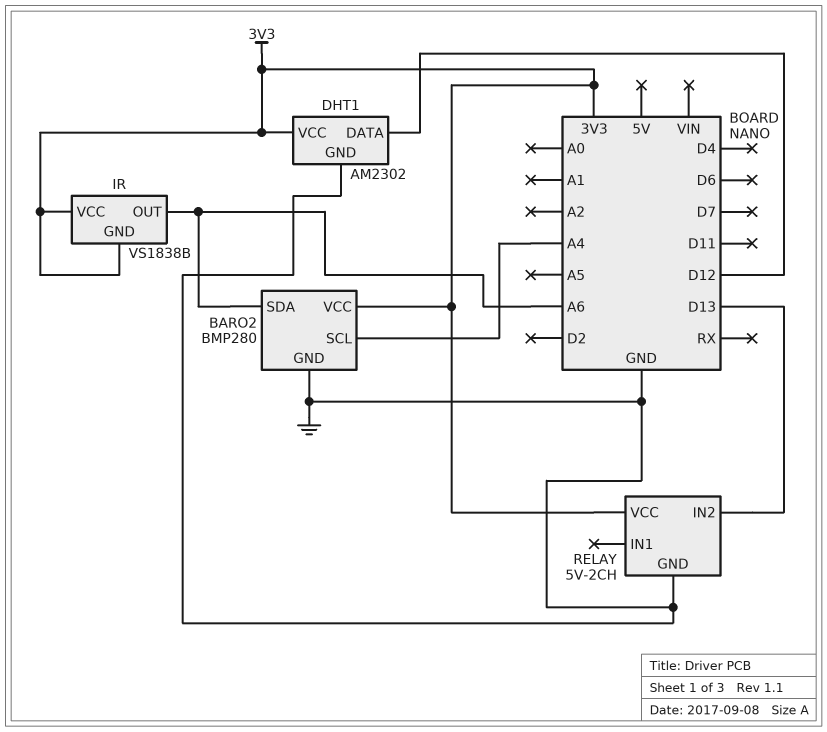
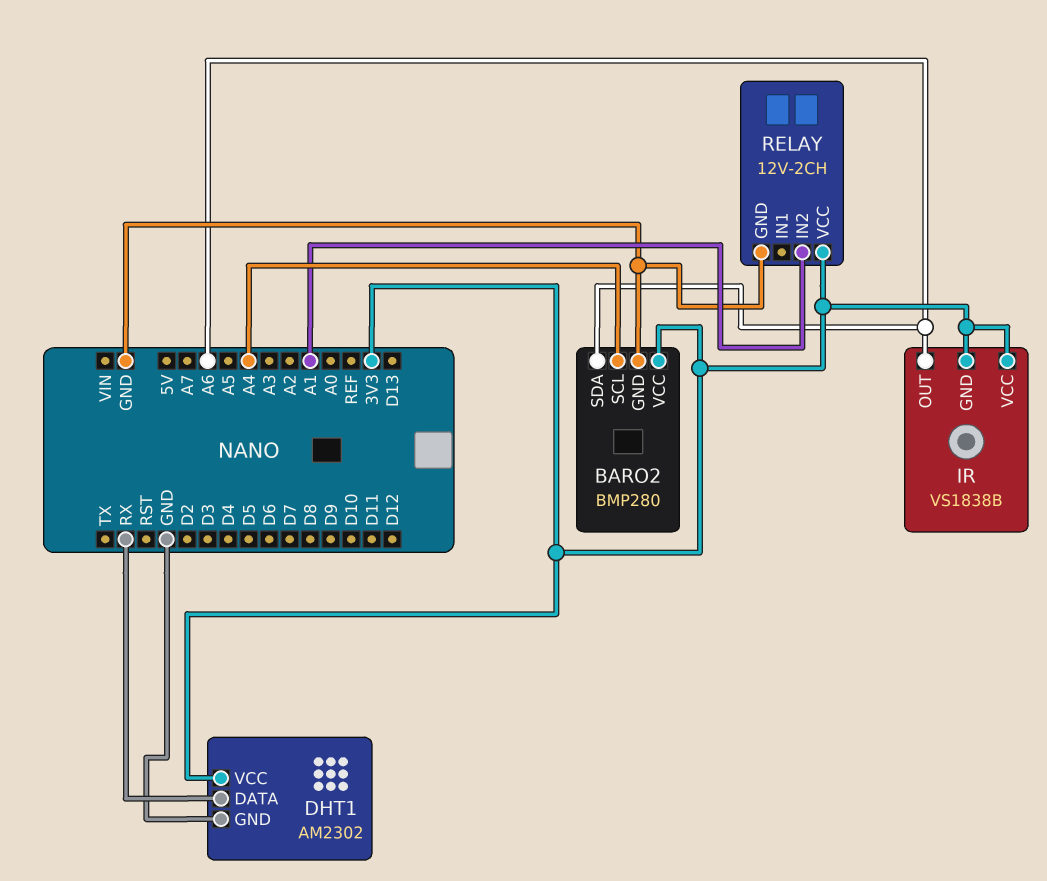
DHT1 pin DATA: D12 -> RX
RELAY: 5V-2CH -> 12V-2CH
RELAY pin IN2: D13 -> A1

